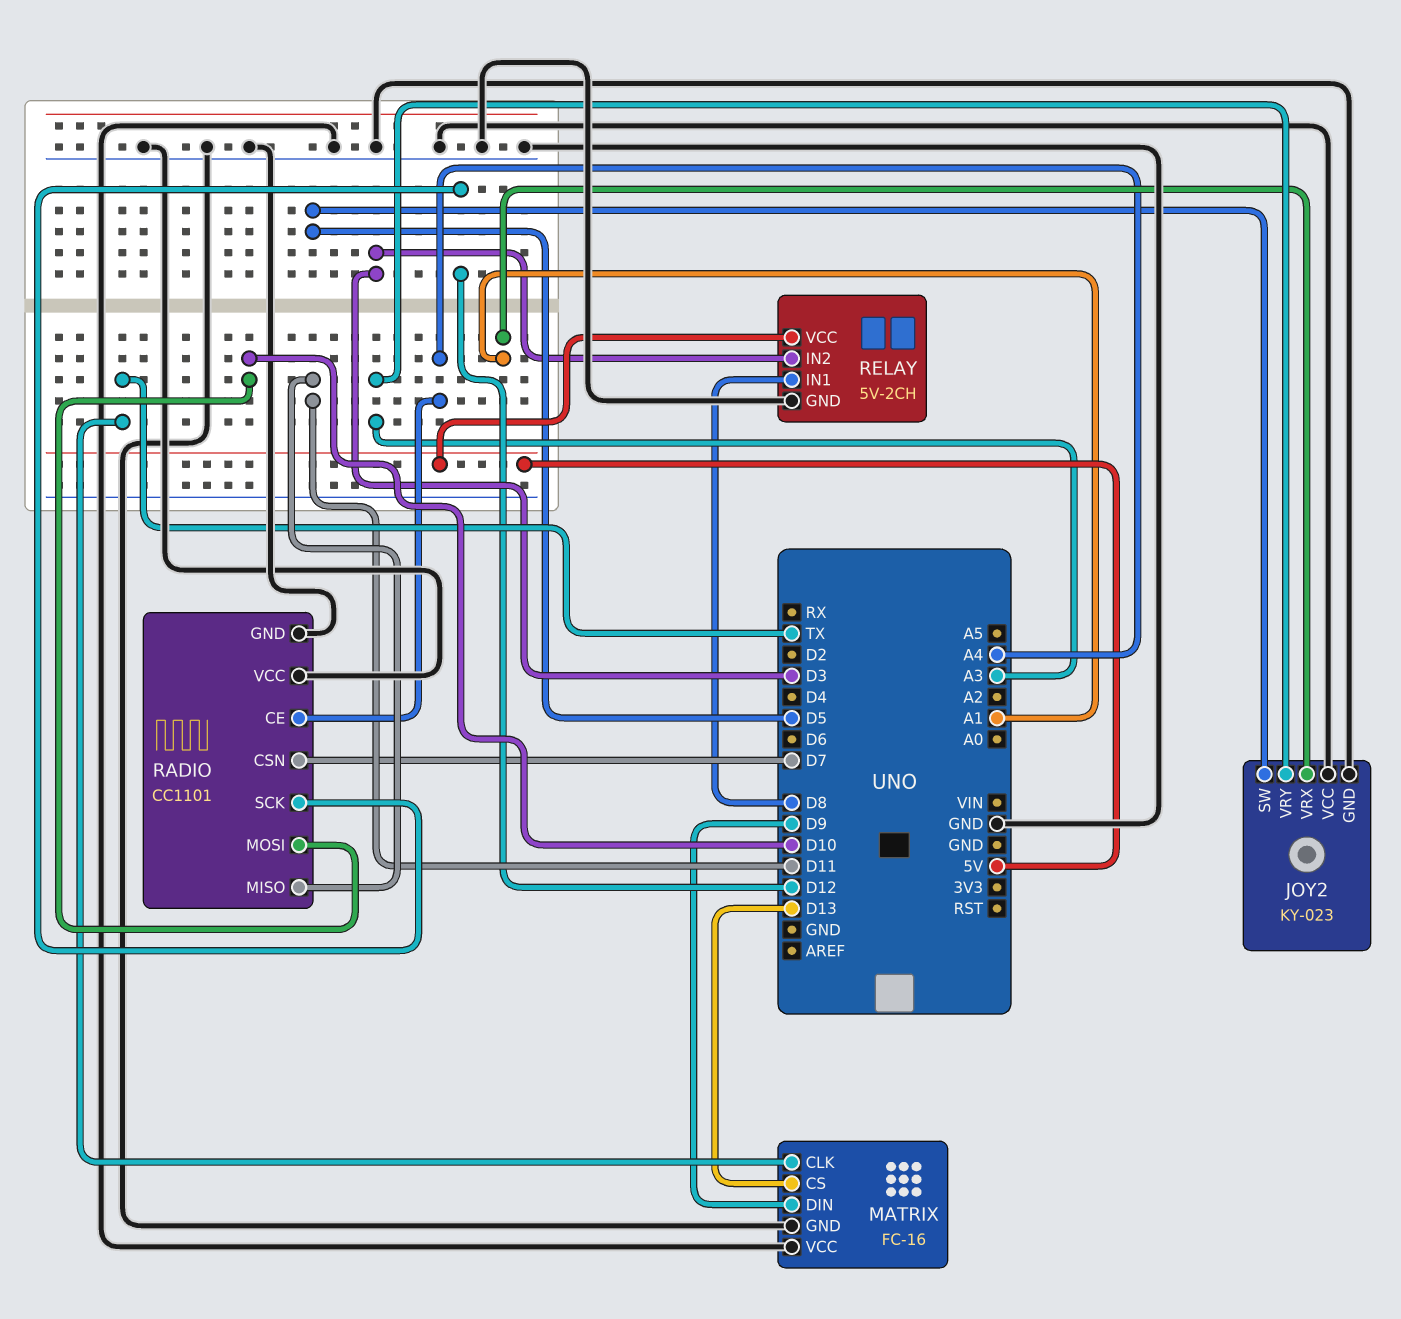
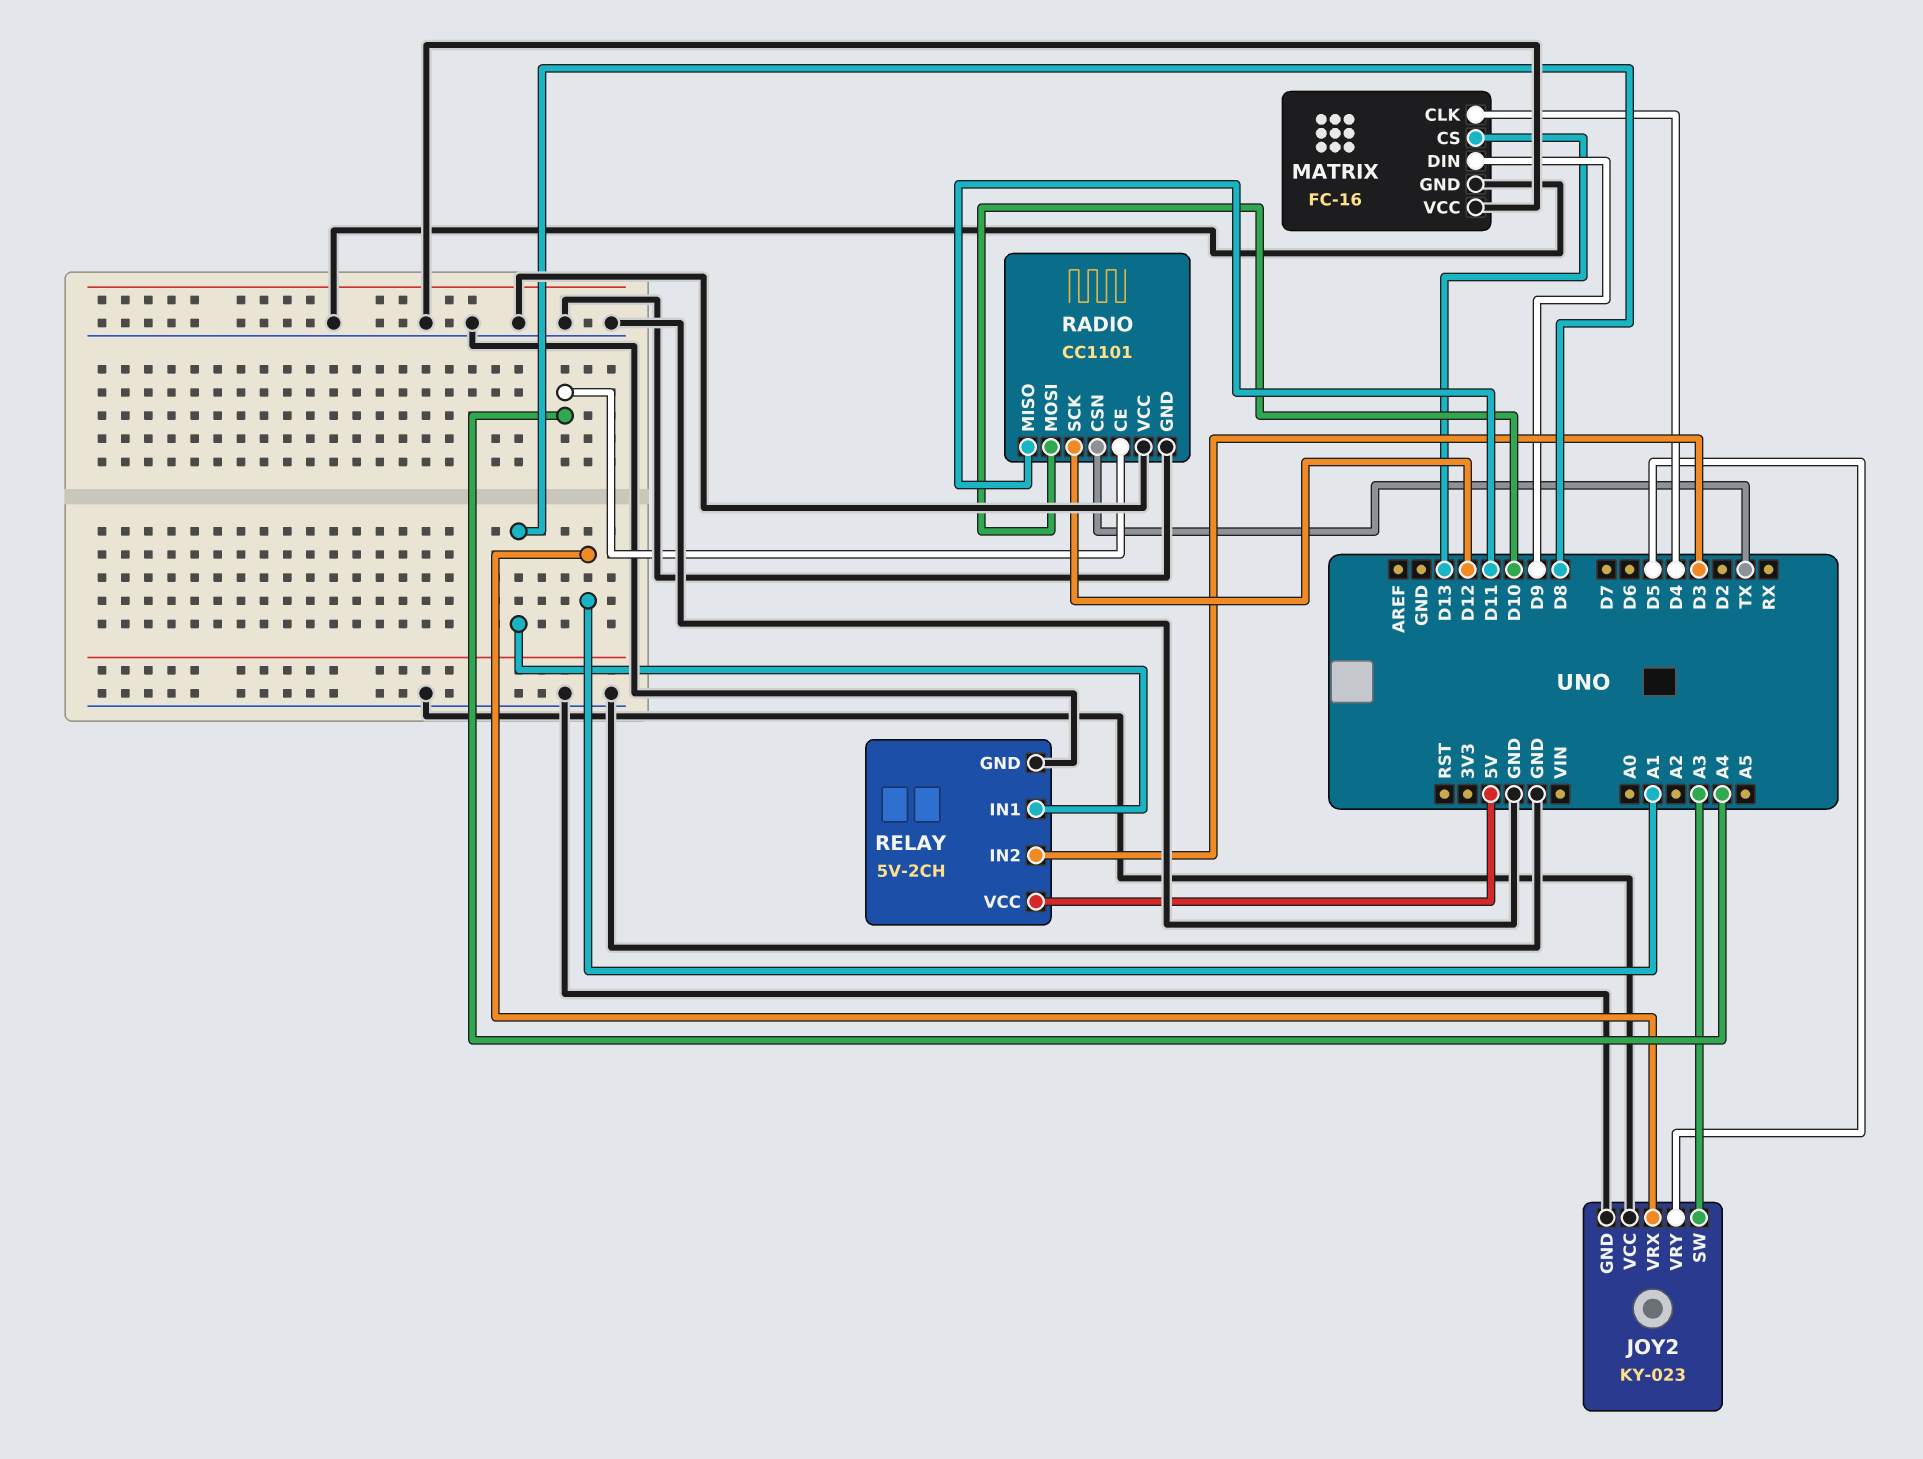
JOY2 pin SW: D5 -> A3
JOY2 pin VRY: A3 -> D5
MATRIX pin CLK: TX -> D4
RADIO pin CSN: D7 -> TX

